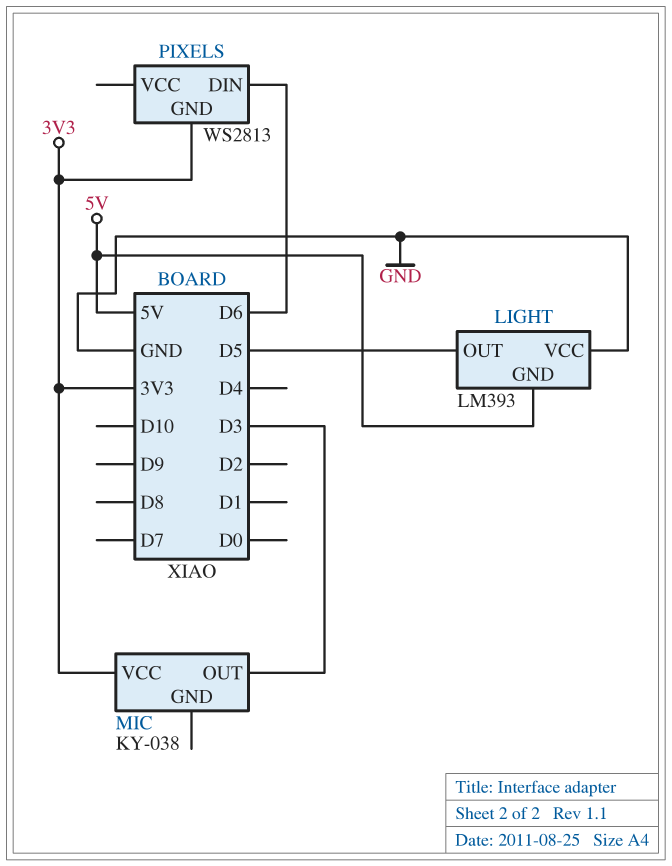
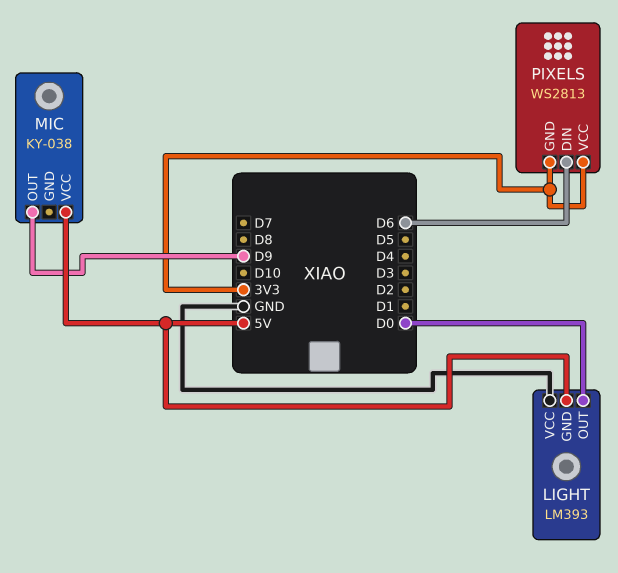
LIGHT pin OUT: D5 -> D0
MIC pin OUT: D3 -> D9
MIC pin VCC: 3V3 -> 5V
PIXELS pin VCC: none -> 3V3

